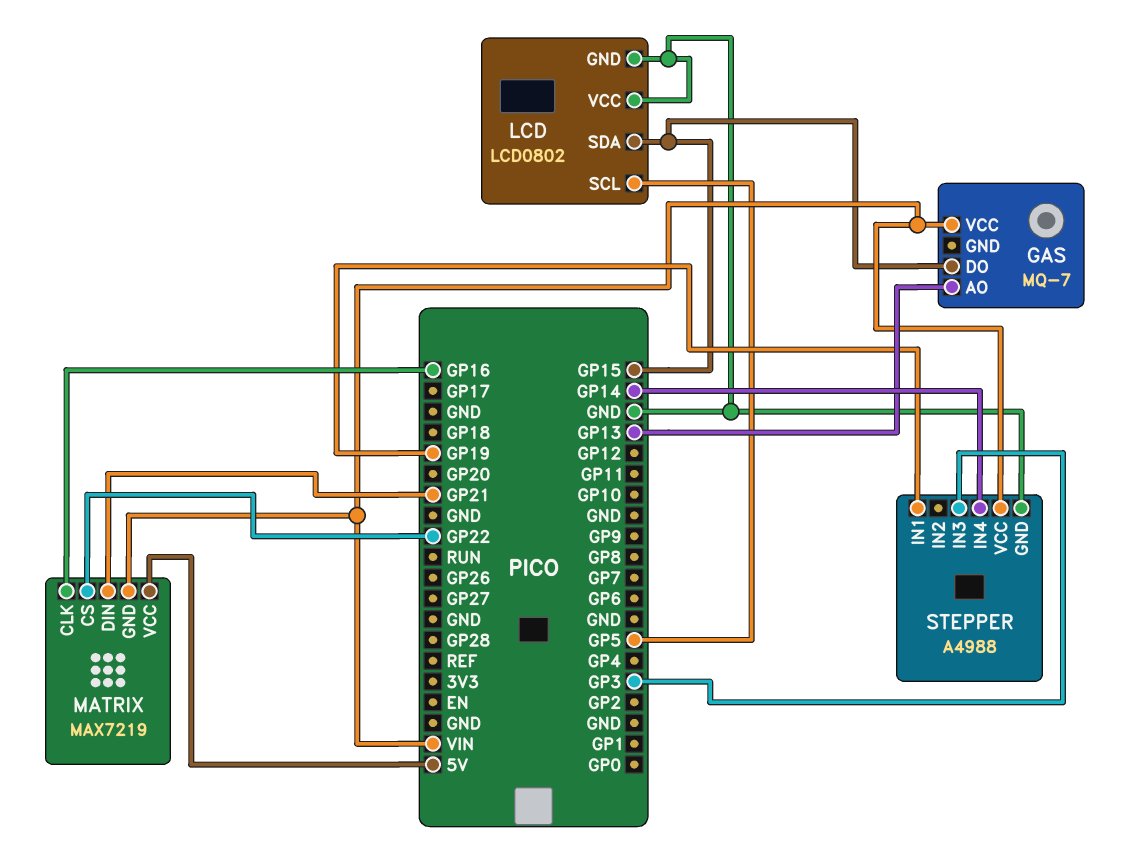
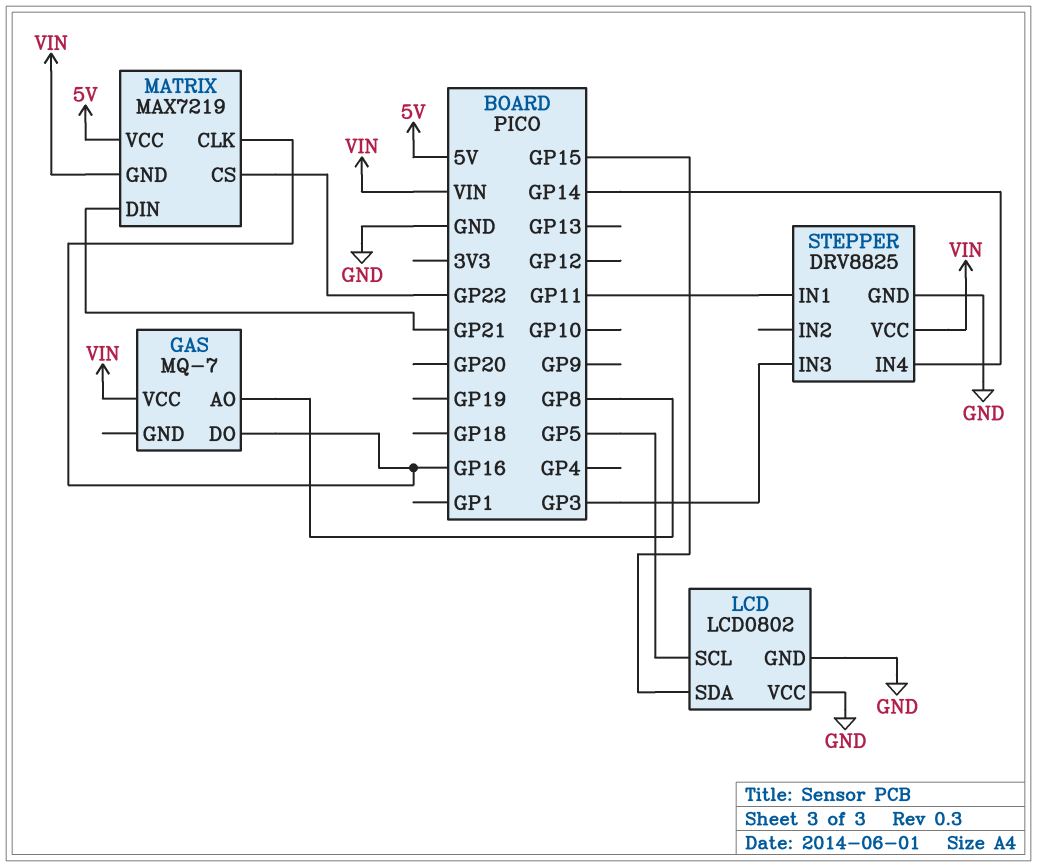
GAS pin AO: GP13 -> GP8
GAS pin DO: GP15 -> GP16
STEPPER: A4988 -> DRV8825
STEPPER pin IN1: GP19 -> GP11

